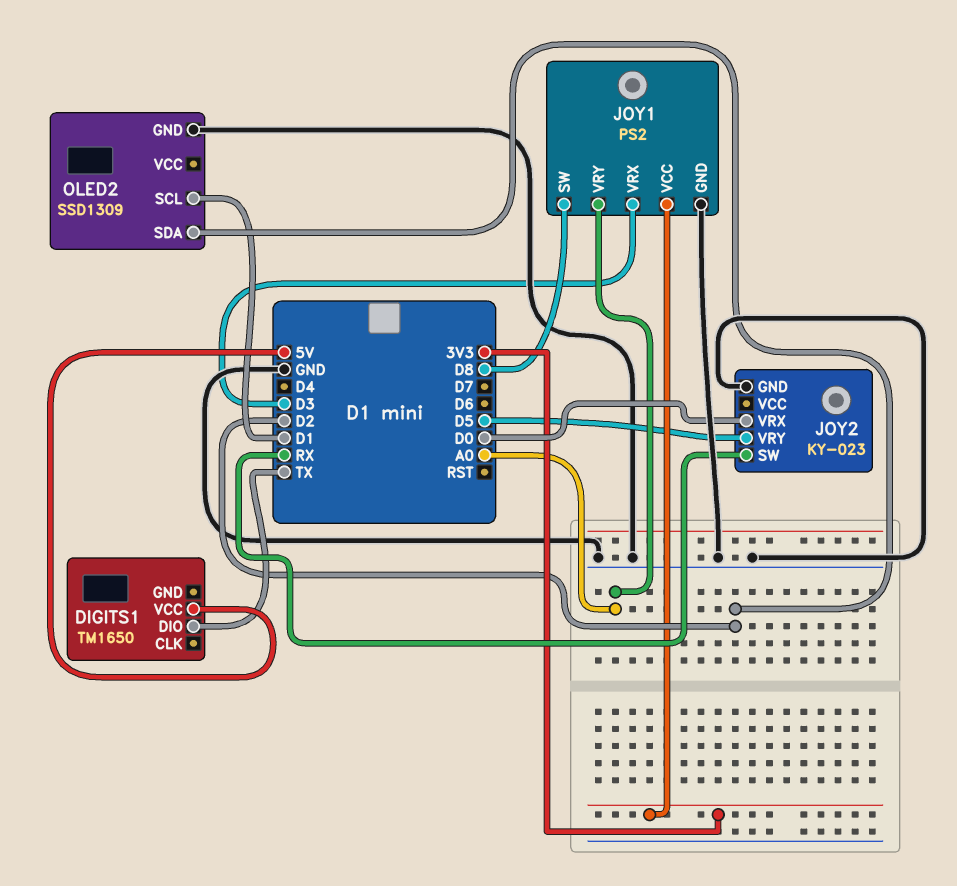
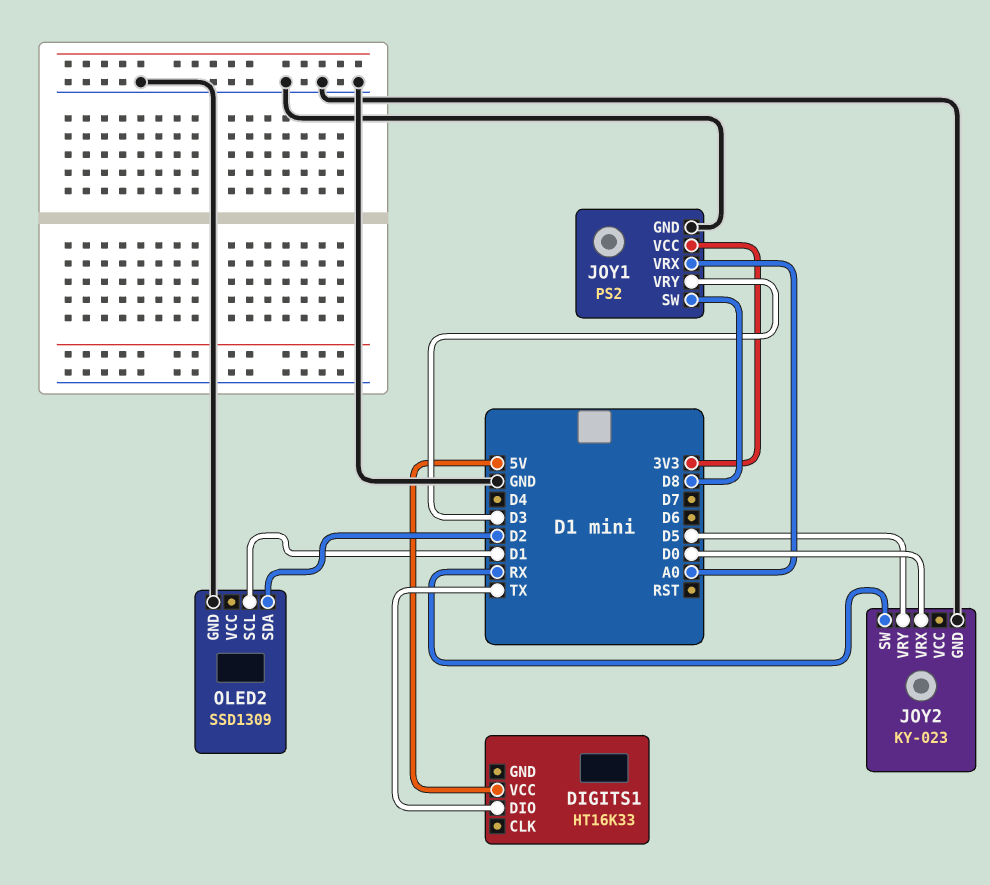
DIGITS1: TM1650 -> HT16K33
JOY1 pin VRX: D3 -> A0
JOY1 pin VRY: A0 -> D3

